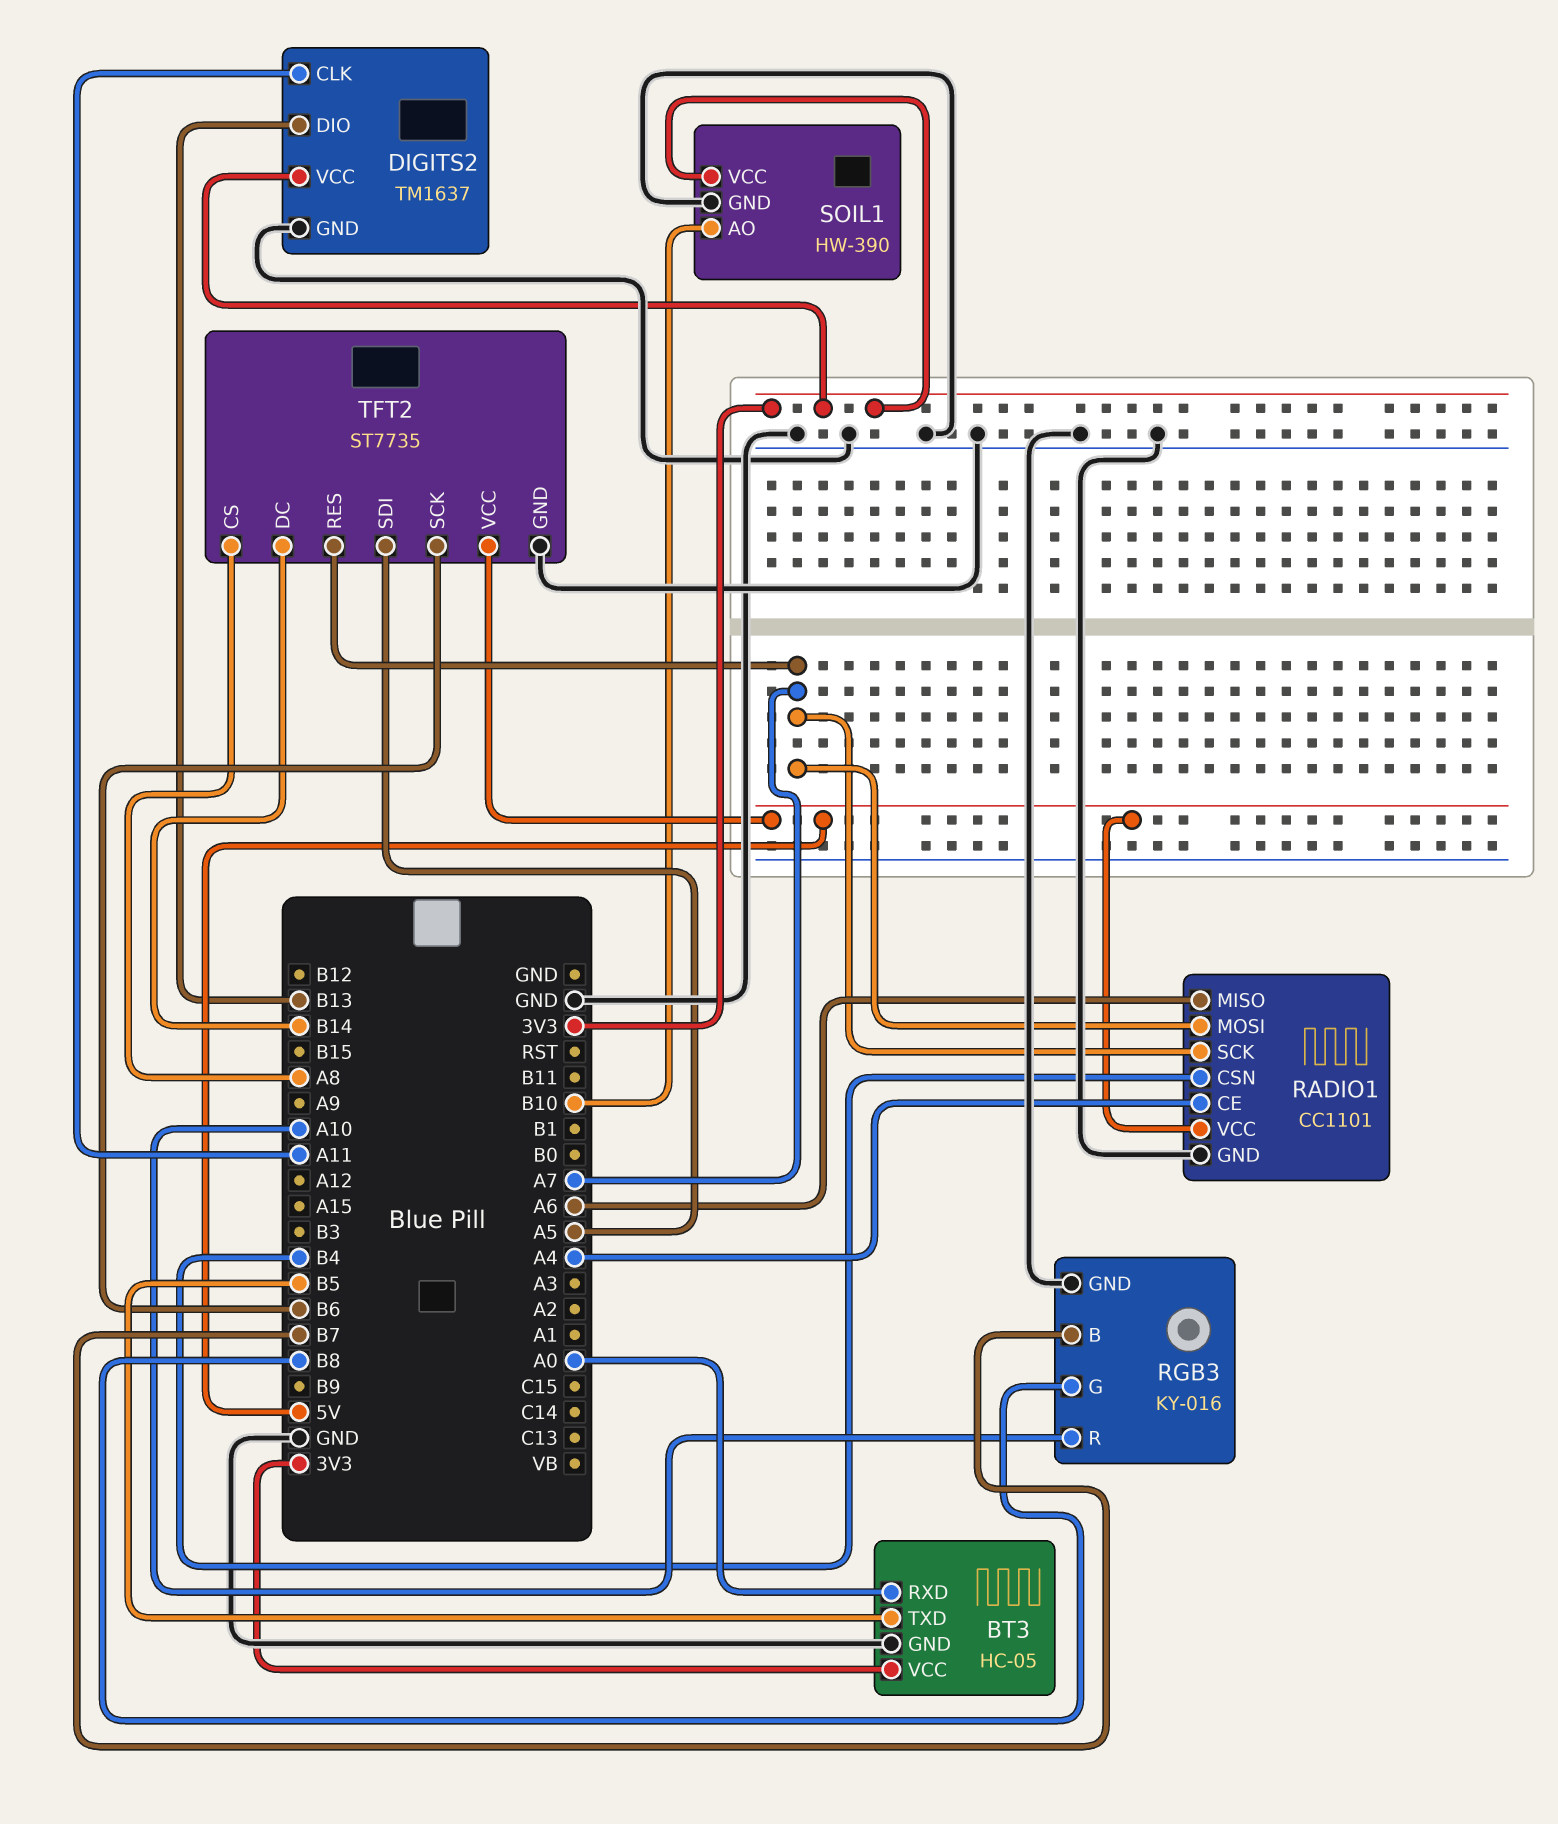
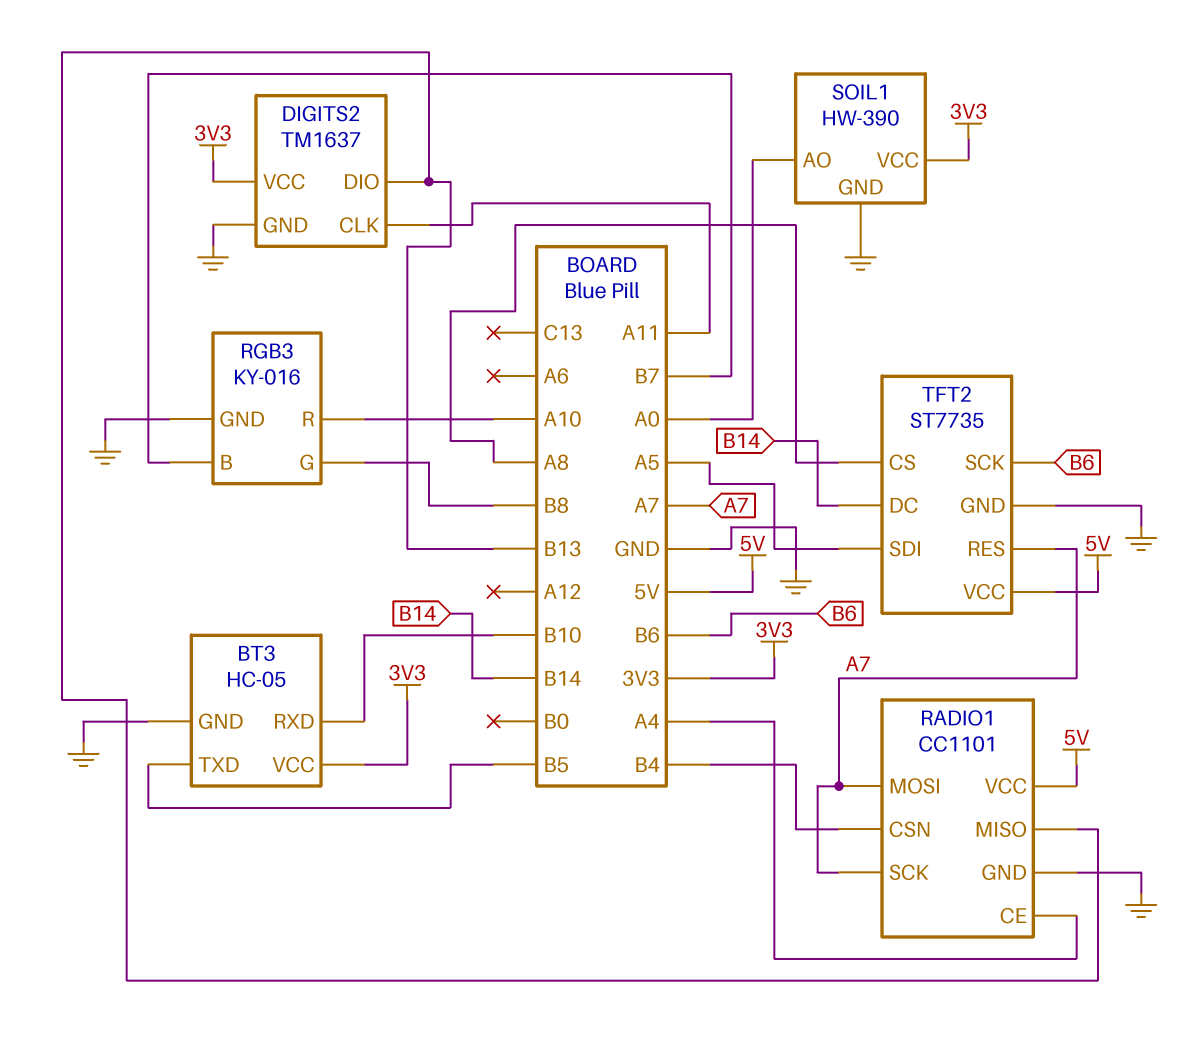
BT3 pin RXD: A0 -> B10
RADIO1 pin MISO: A6 -> B13
SOIL1 pin AO: B10 -> A0

